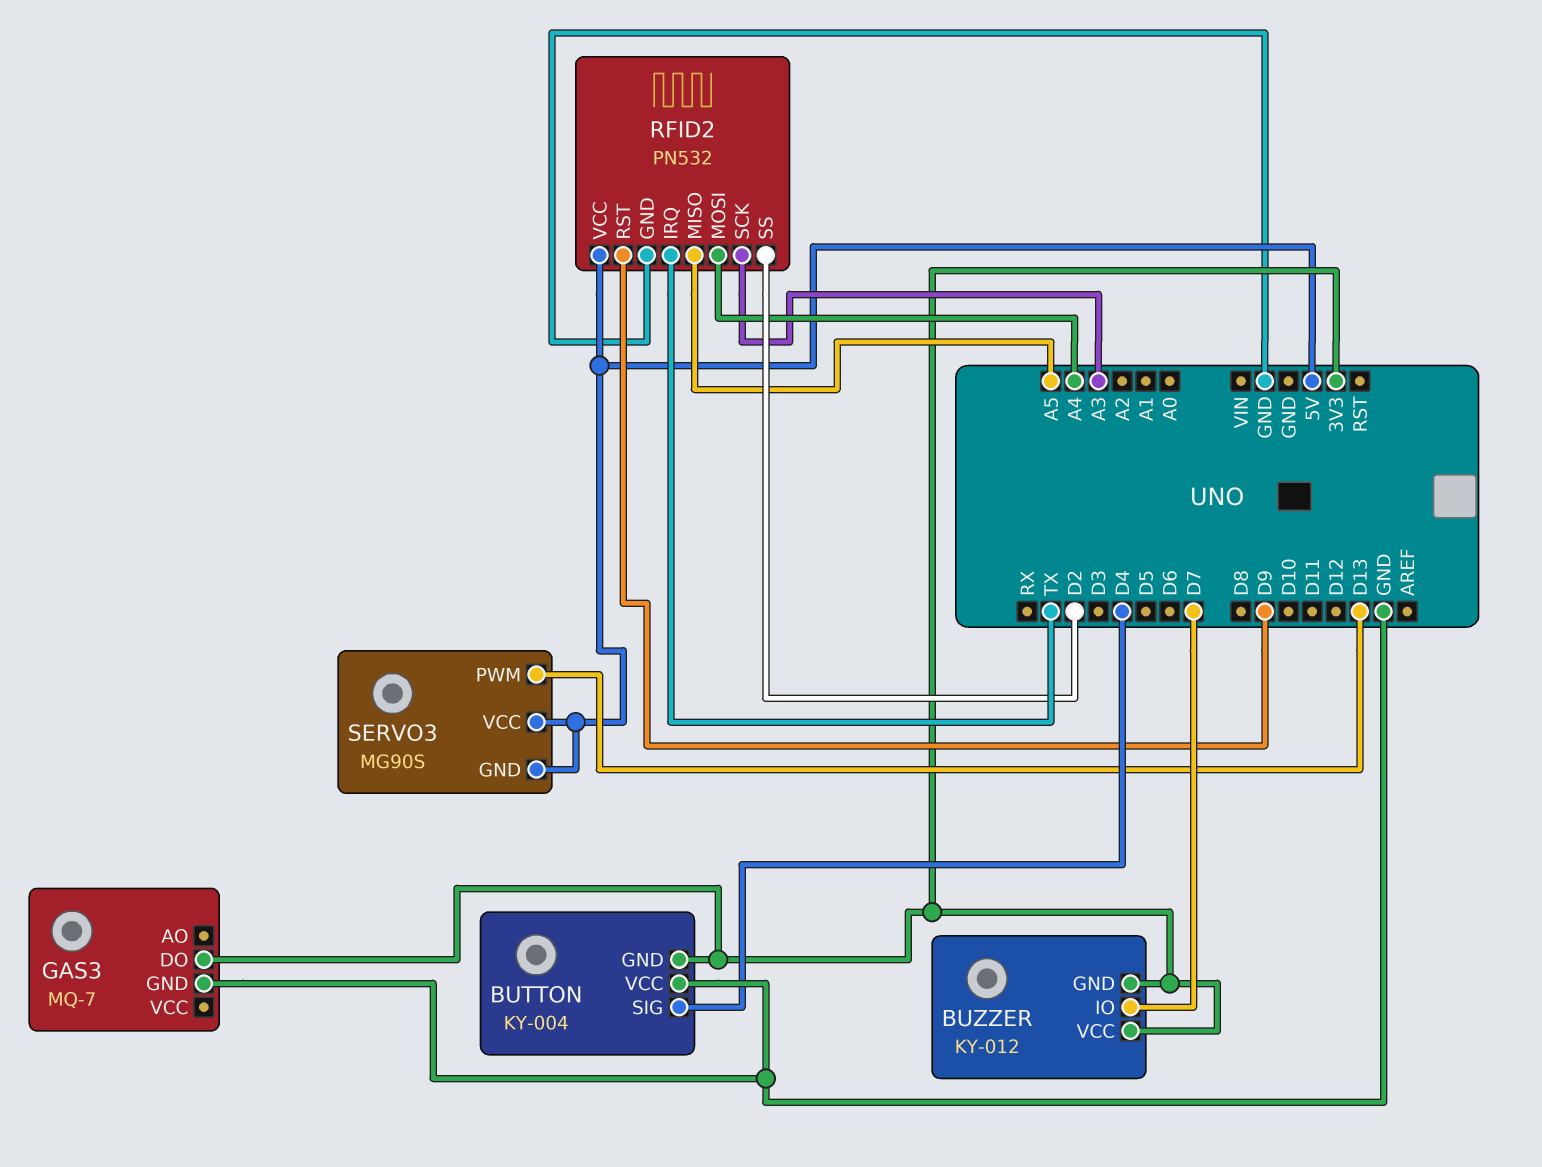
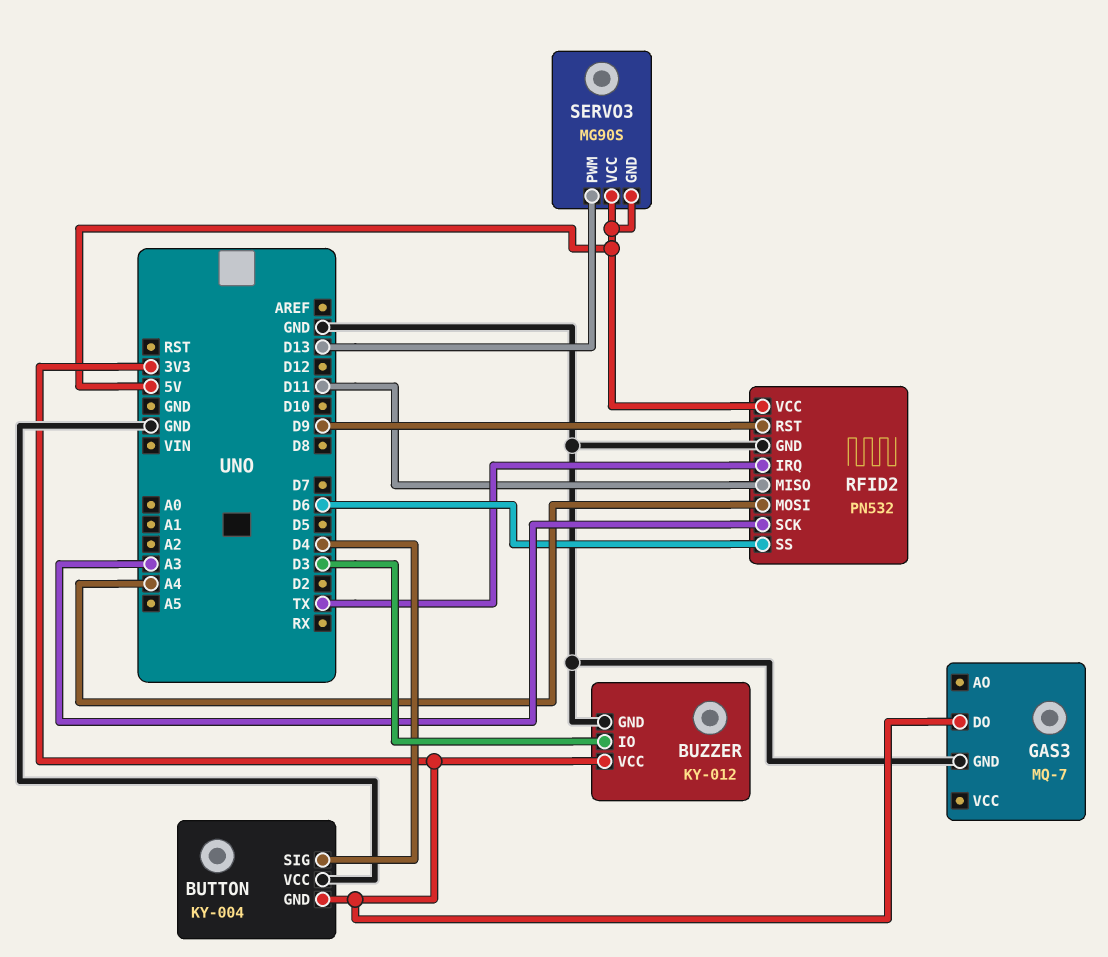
BUZZER pin GND: 3V3 -> GND
BUZZER pin IO: D7 -> D3
RFID2 pin MISO: A5 -> D11
RFID2 pin SS: D2 -> D6

